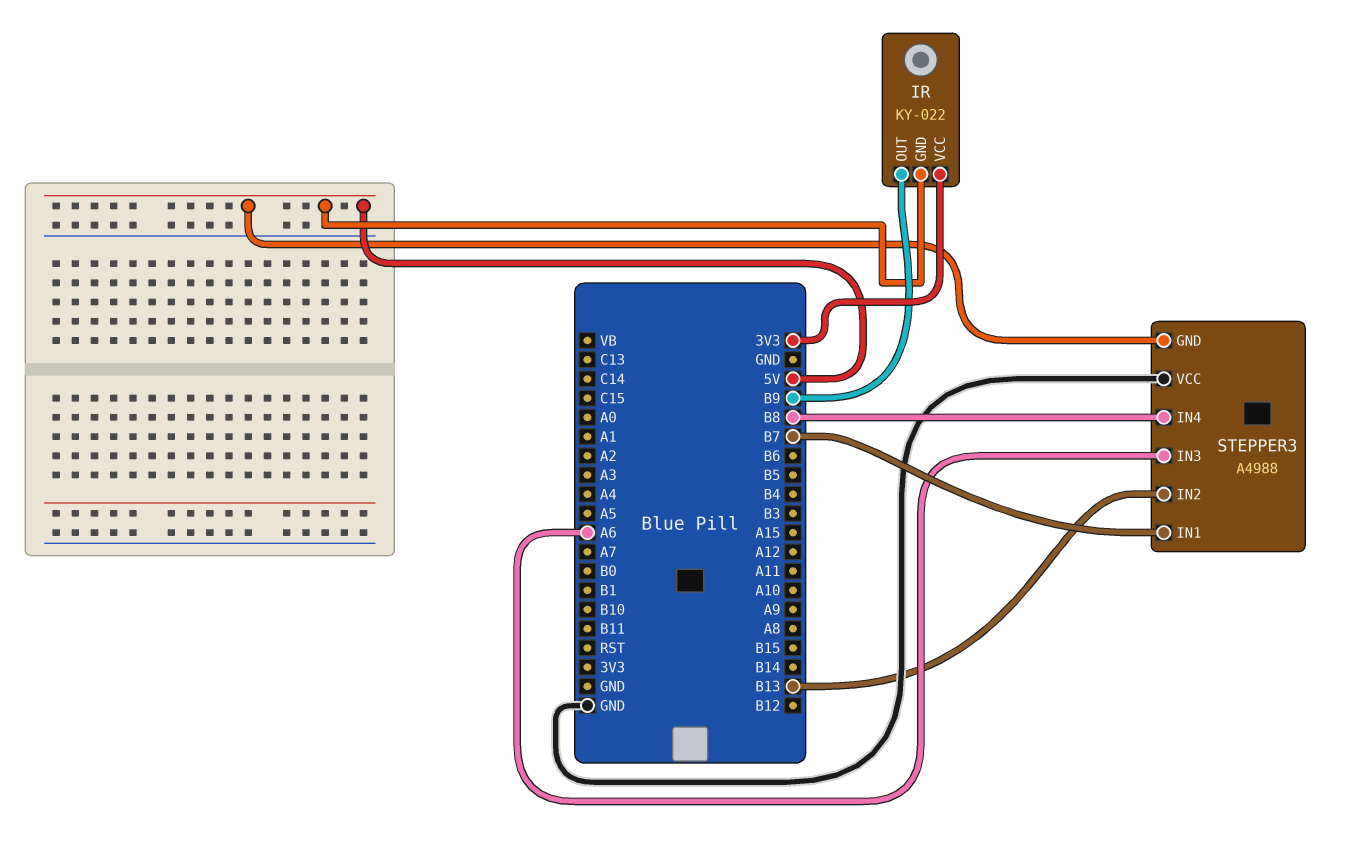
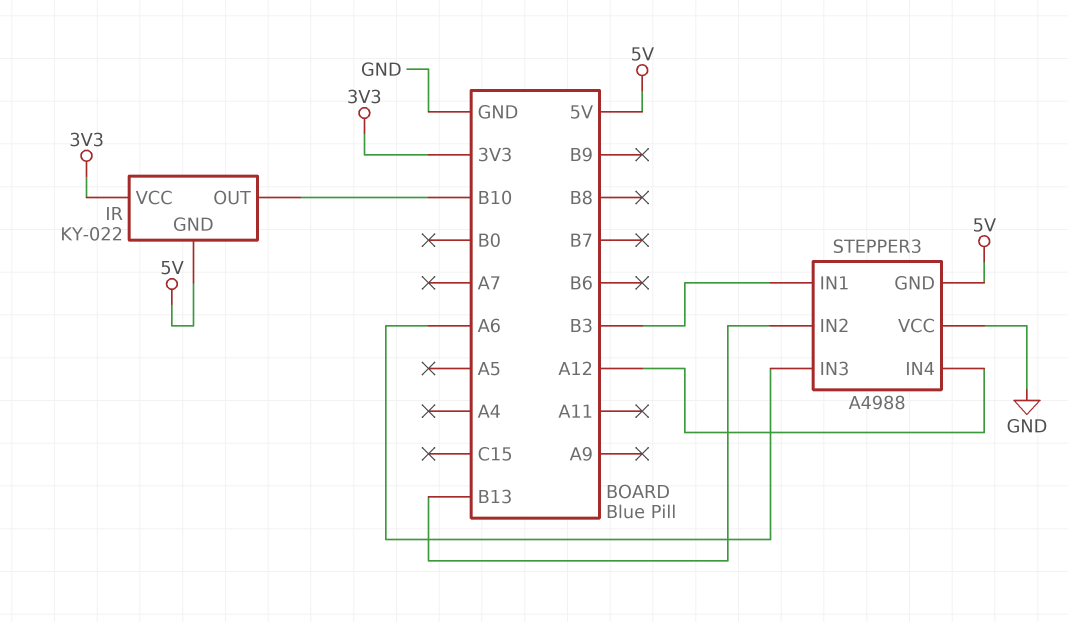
IR pin OUT: B9 -> B10
STEPPER3 pin IN1: B7 -> B3
STEPPER3 pin IN4: B8 -> A12

